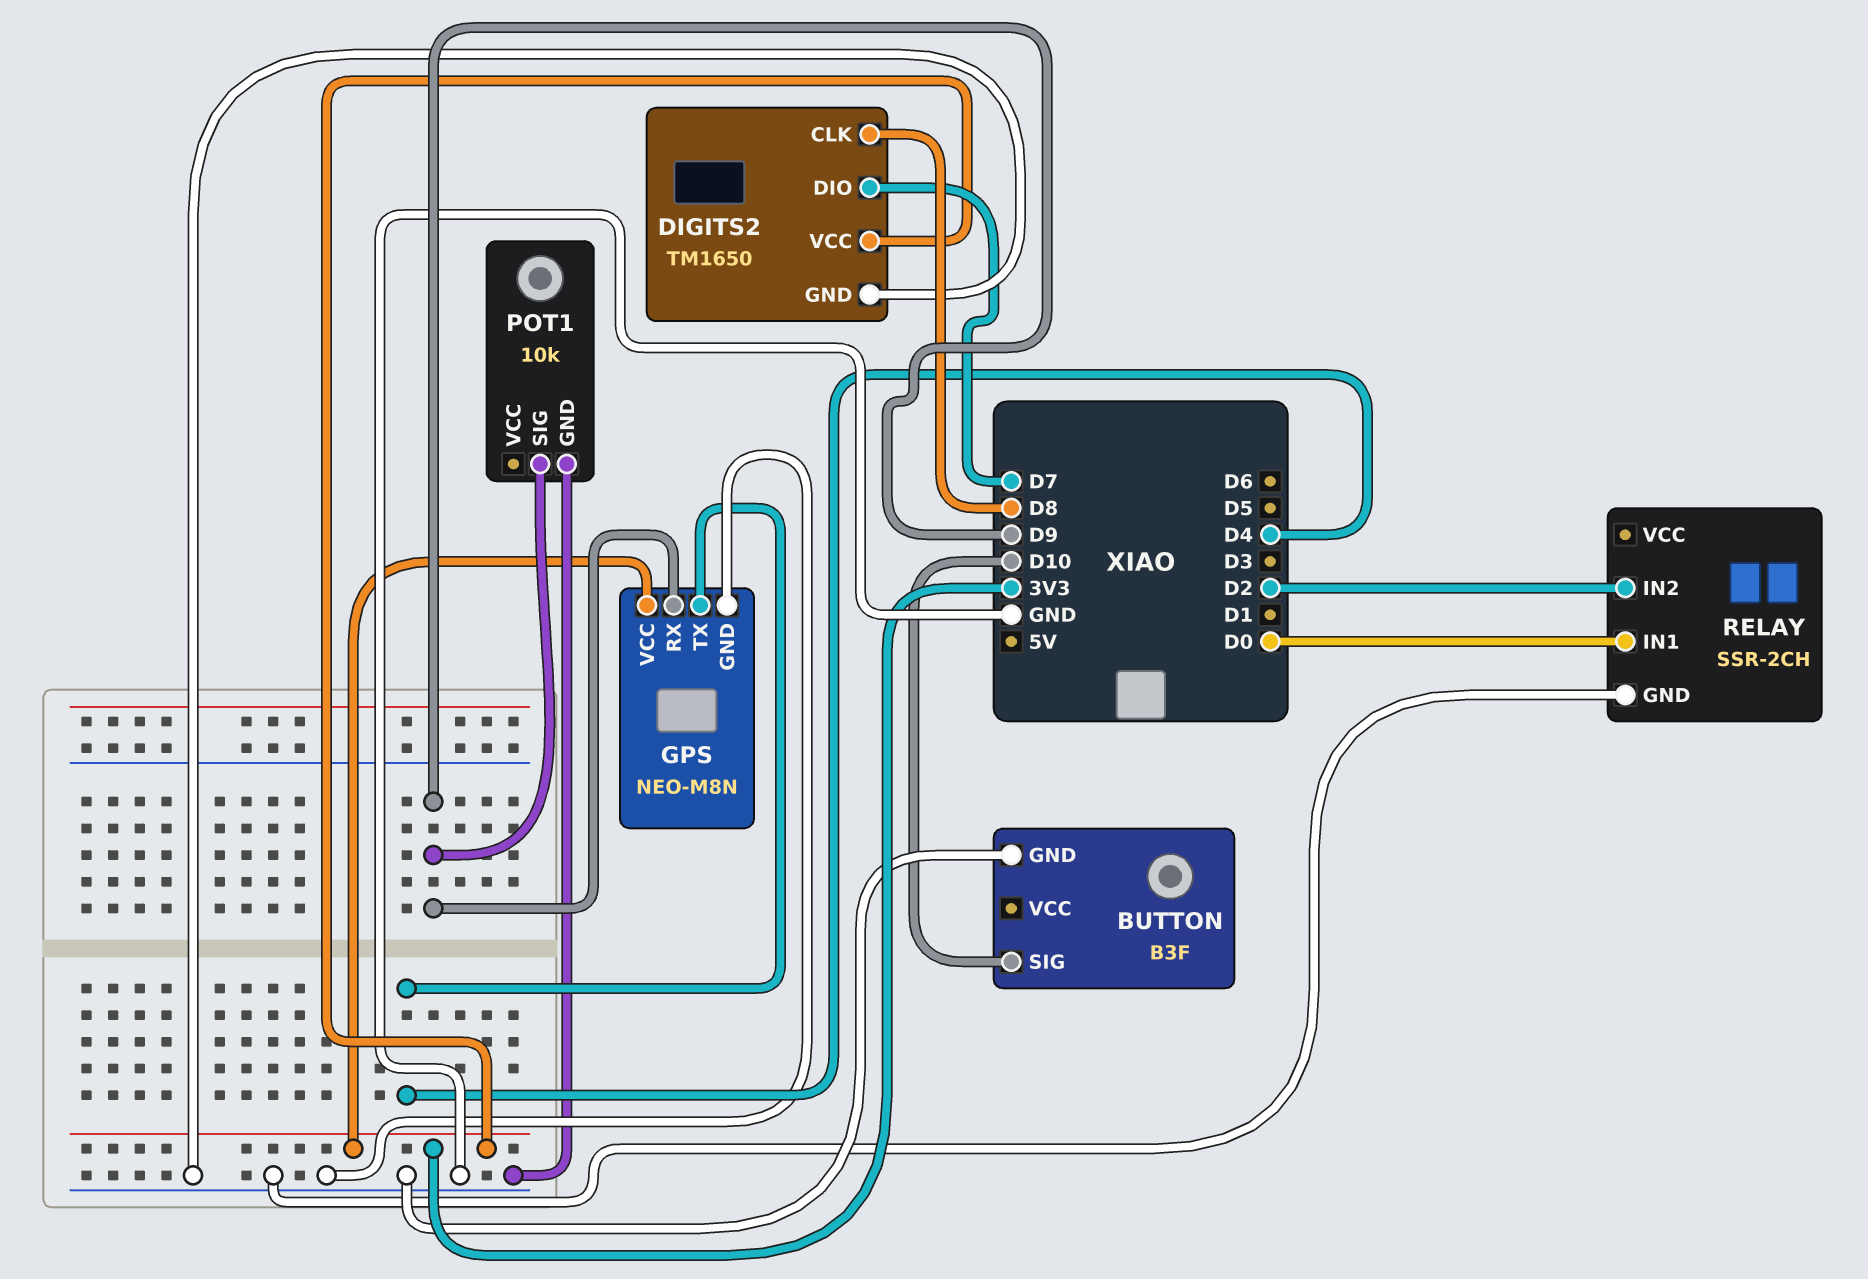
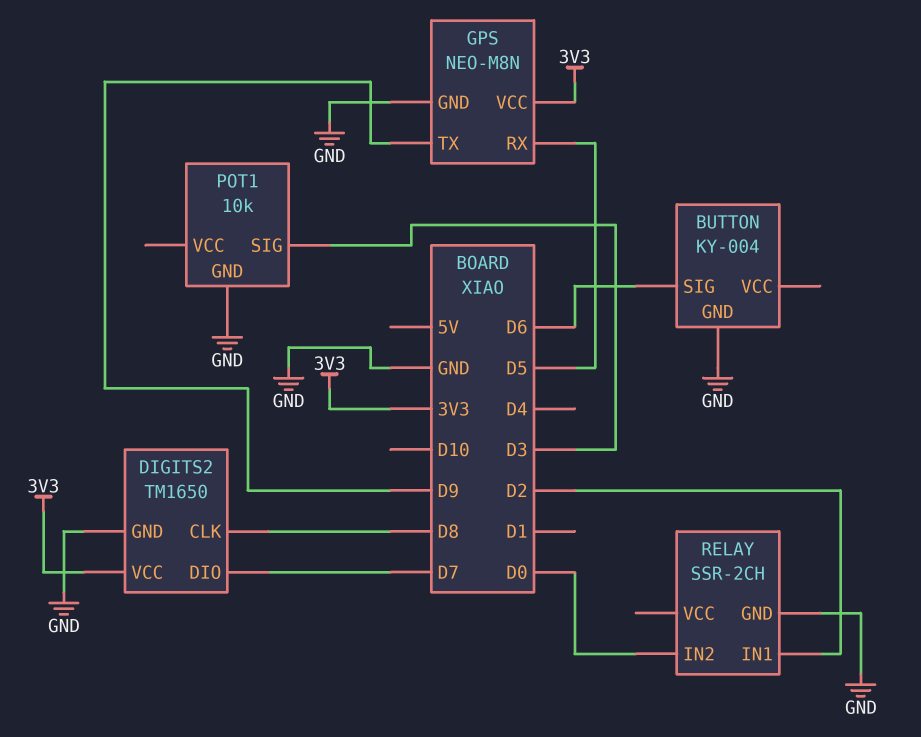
BUTTON: B3F -> KY-004
BUTTON pin SIG: D10 -> D6
GPS pin RX: D9 -> D5
GPS pin TX: D4 -> D9
POT1 pin SIG: D9 -> D3
RELAY pin IN1: D0 -> D2
RELAY pin IN2: D2 -> D0

